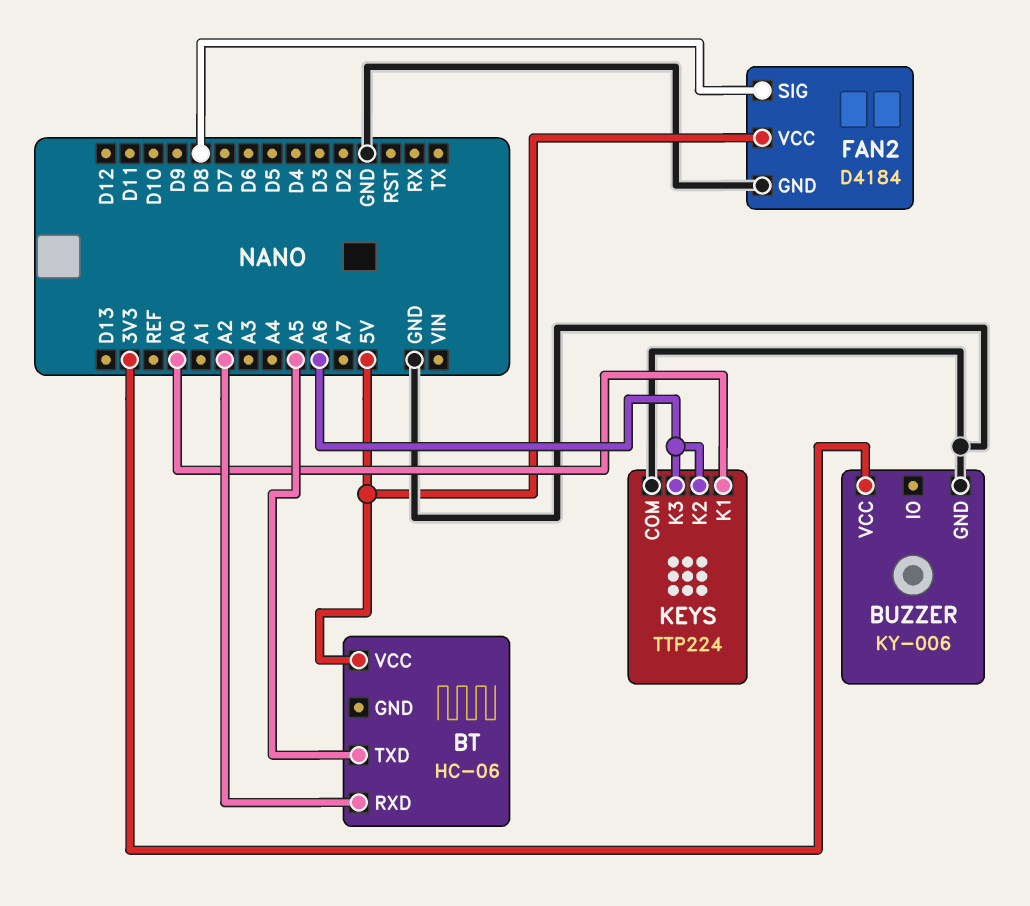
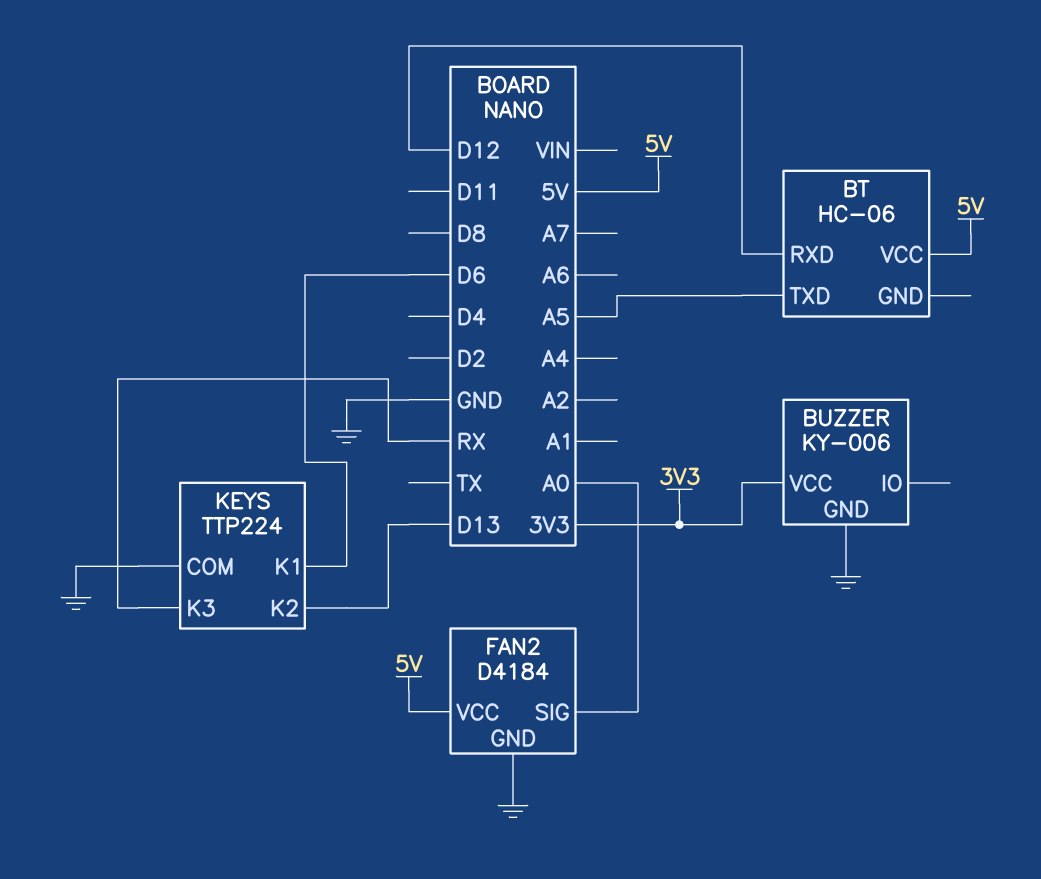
BT pin RXD: A2 -> D12
FAN2 pin SIG: D8 -> A0
KEYS pin K1: A0 -> D6
KEYS pin K2: A6 -> D13
KEYS pin K3: A6 -> RX

